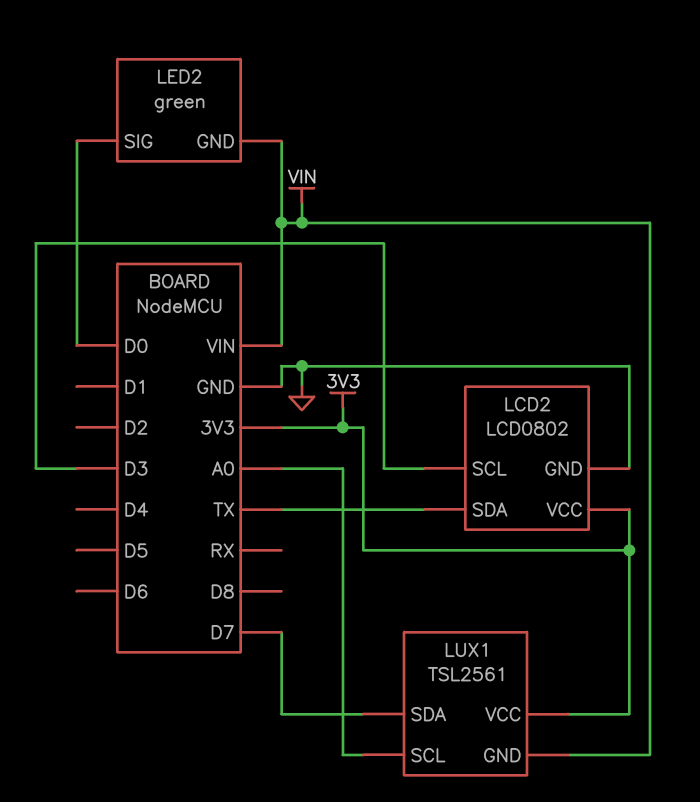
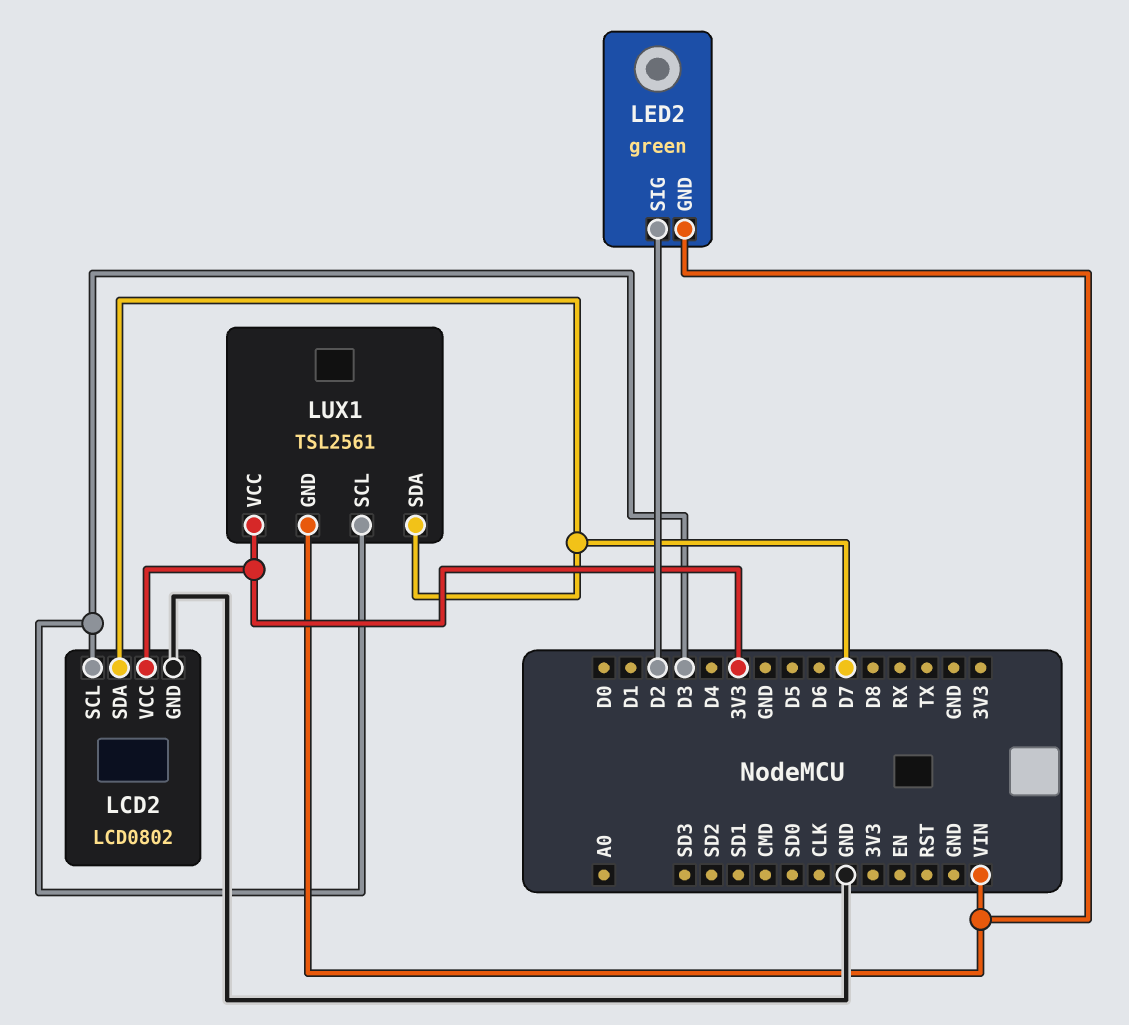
LCD2 pin SDA: TX -> D7
LED2 pin SIG: D0 -> D2
LUX1 pin SCL: A0 -> D3

